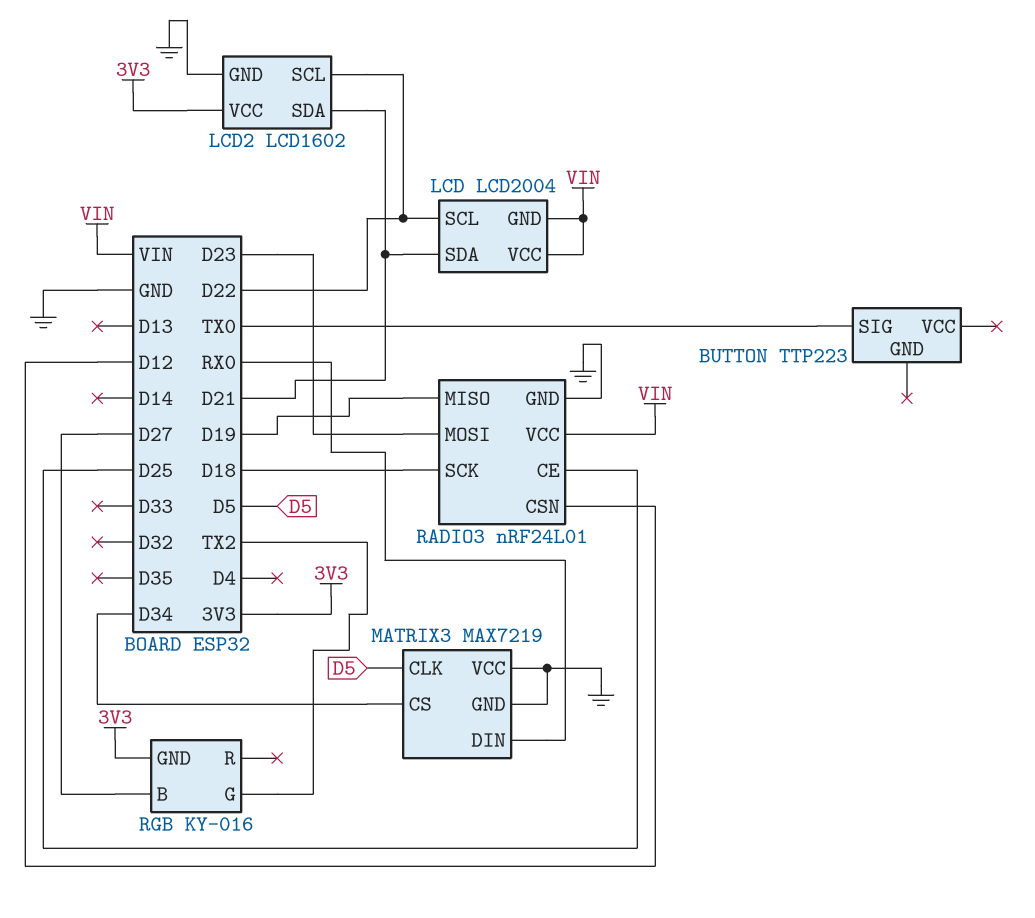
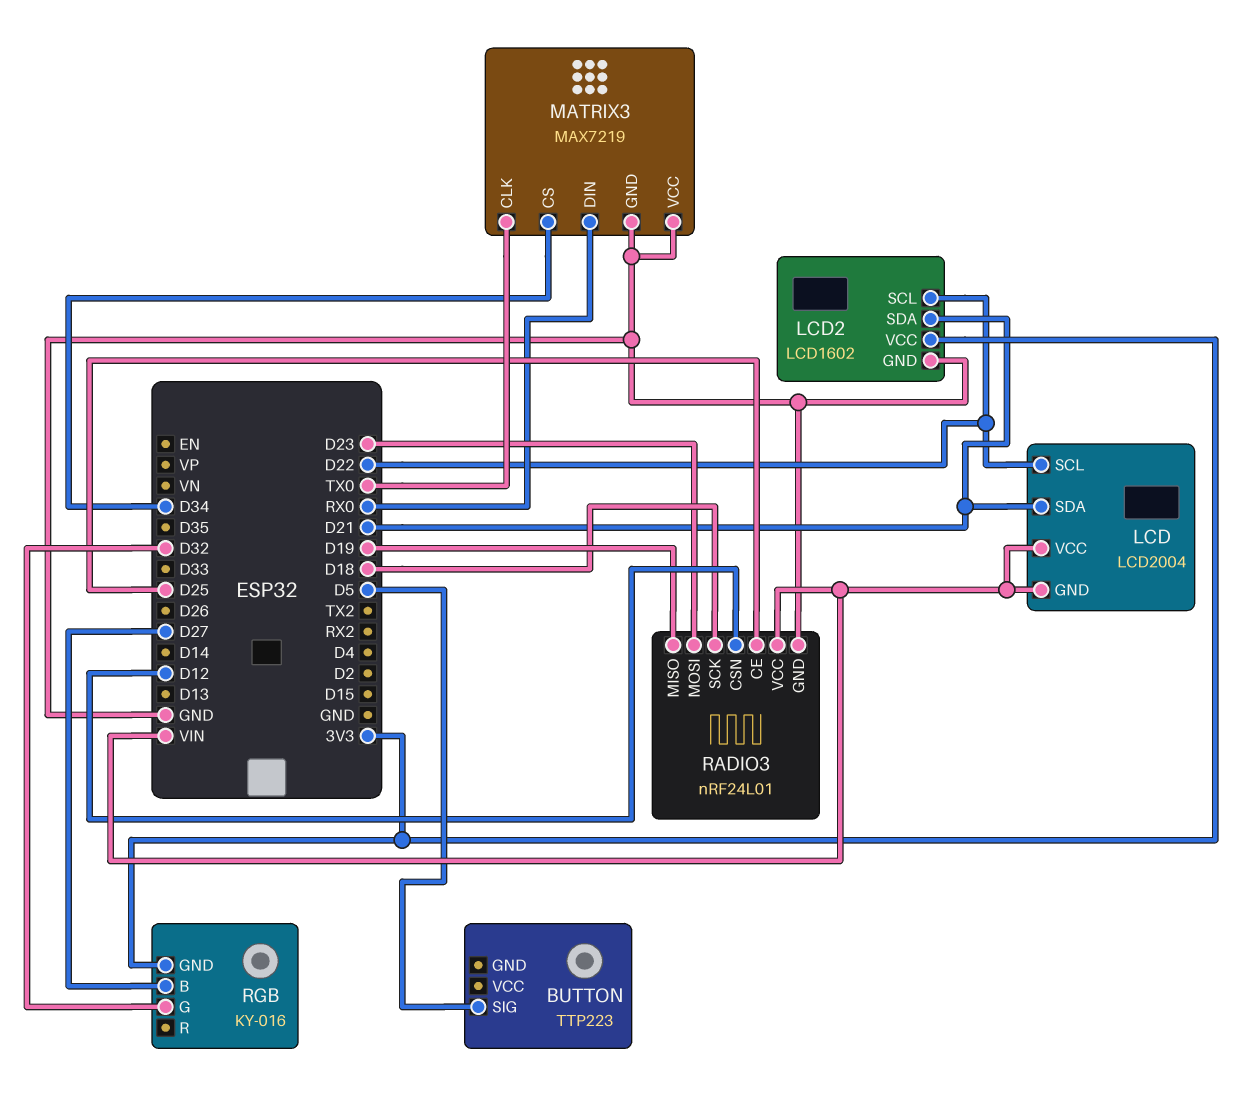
BUTTON pin SIG: TX0 -> D5
MATRIX3 pin CLK: D5 -> TX0
RGB pin G: TX2 -> D32

